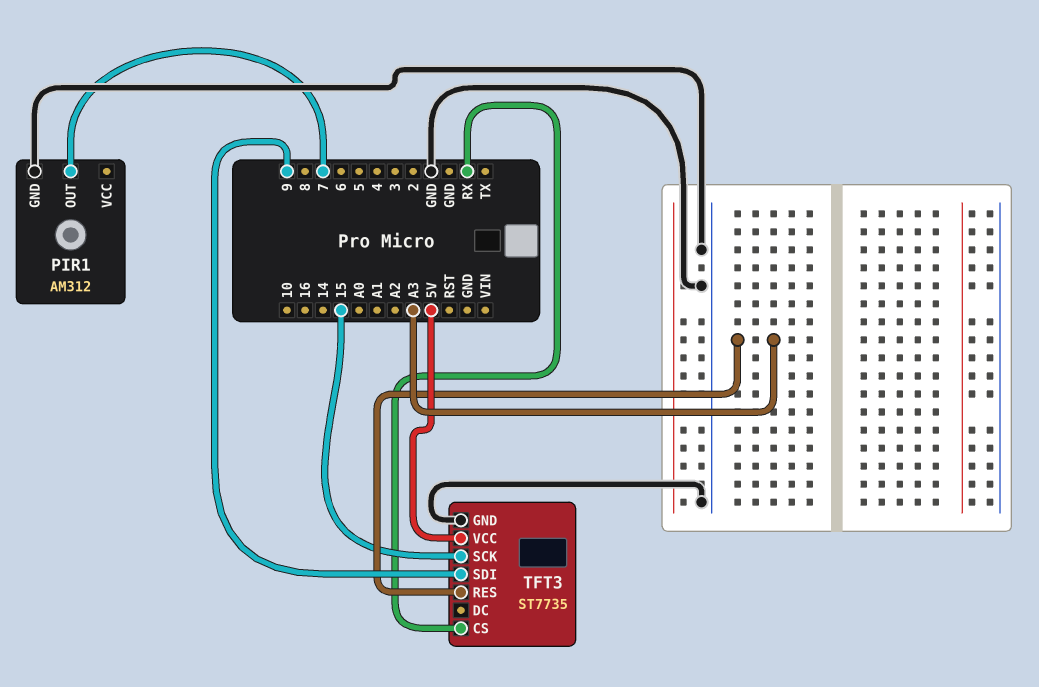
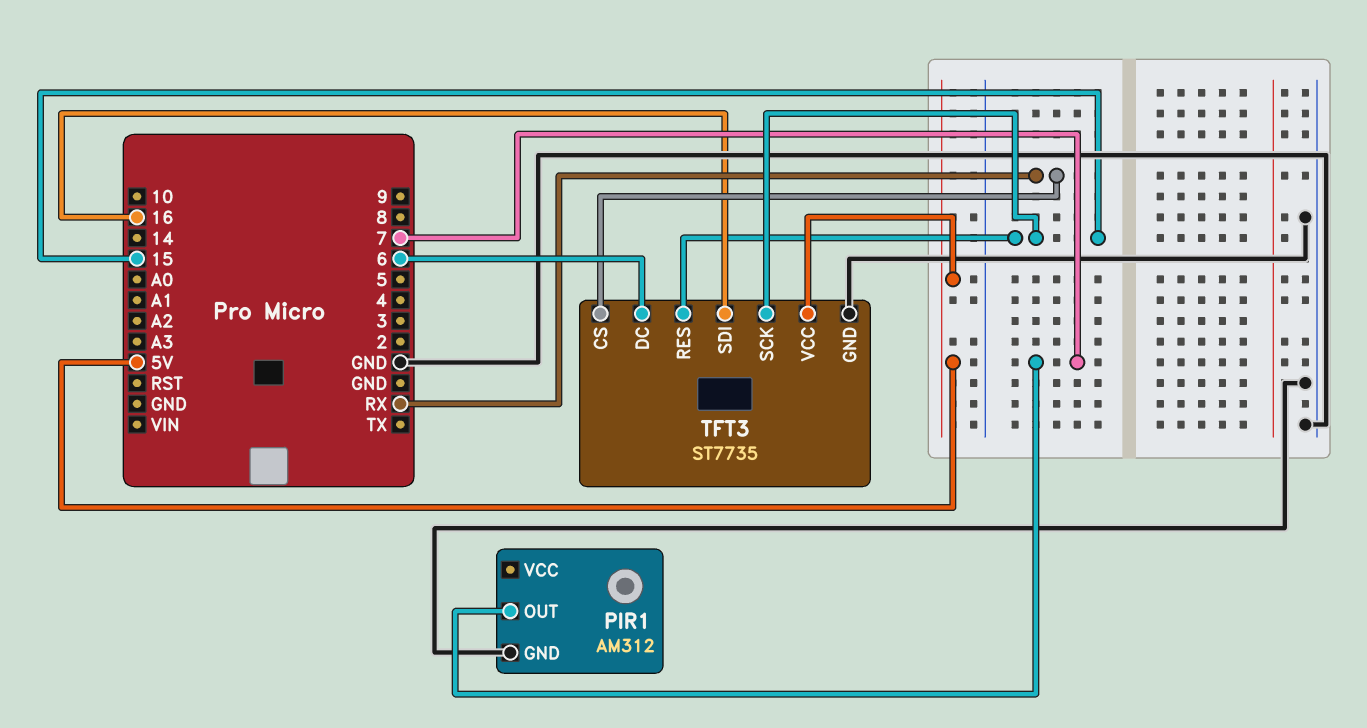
TFT3 pin DC: none -> 6
TFT3 pin RES: A3 -> 15
TFT3 pin SDI: 9 -> 16

